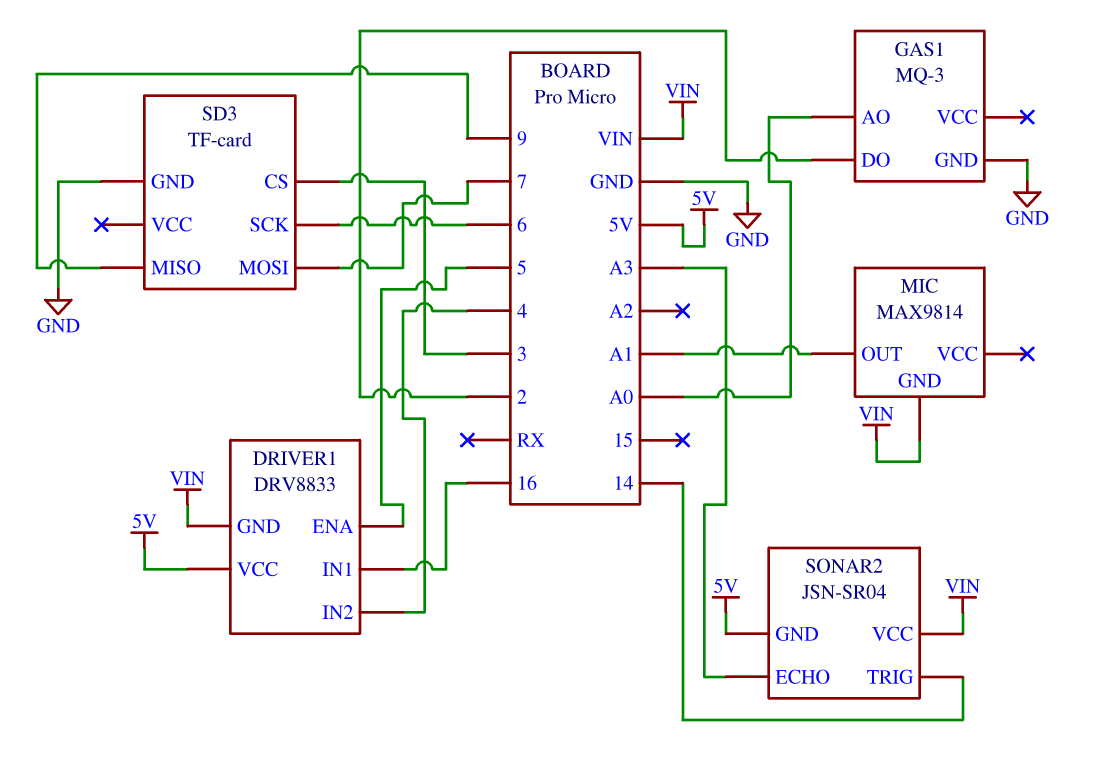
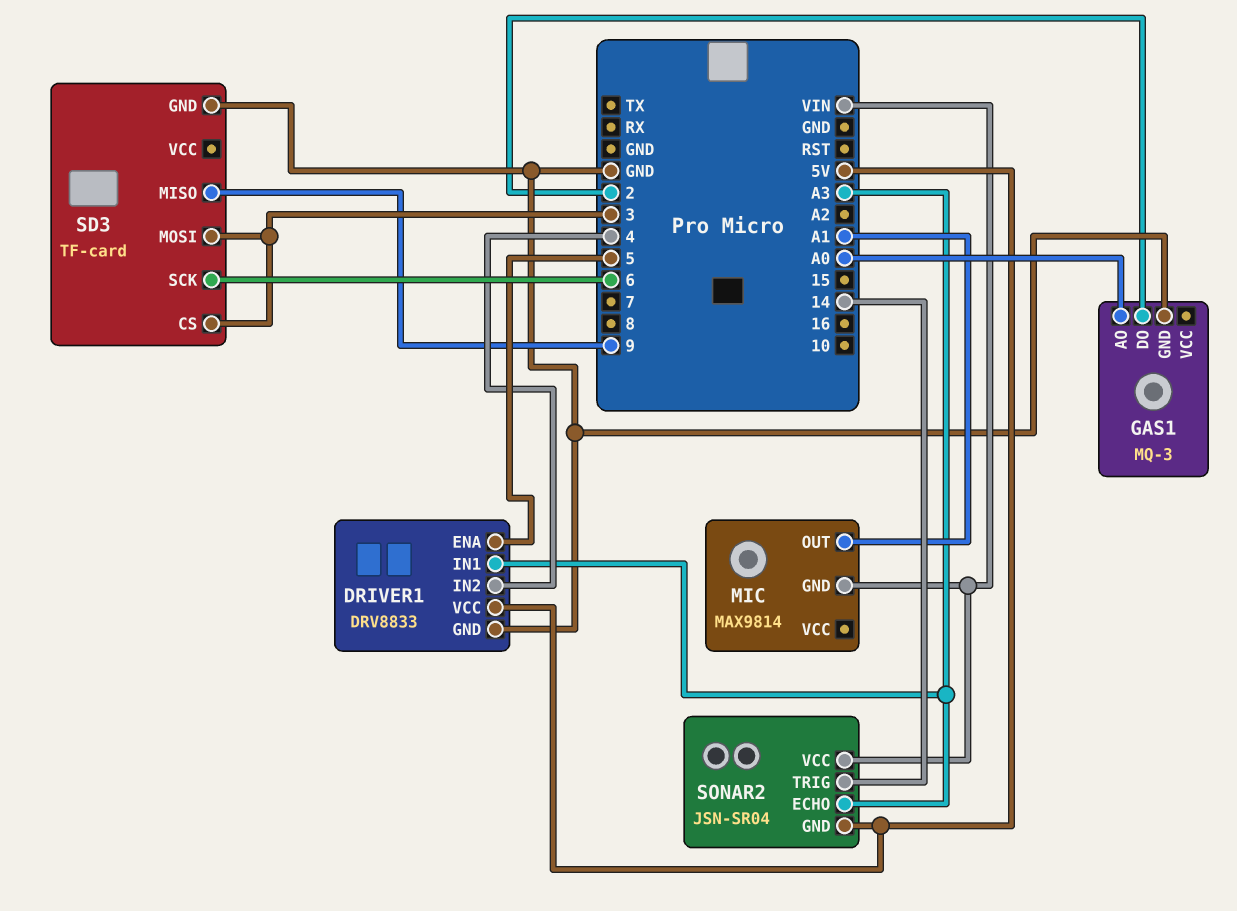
DRIVER1 pin GND: VIN -> GND
DRIVER1 pin IN1: 16 -> A3
SD3 pin MOSI: 7 -> 3

